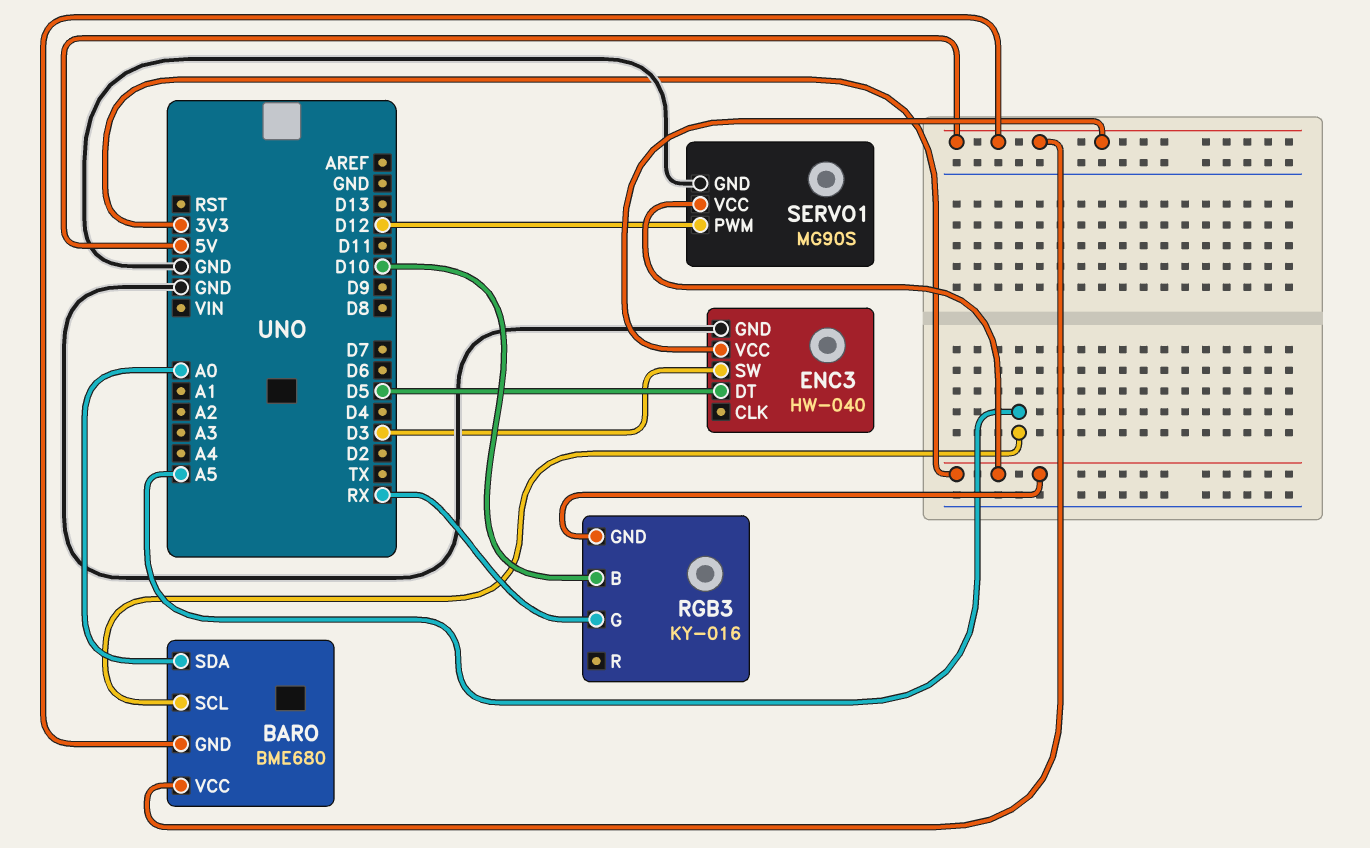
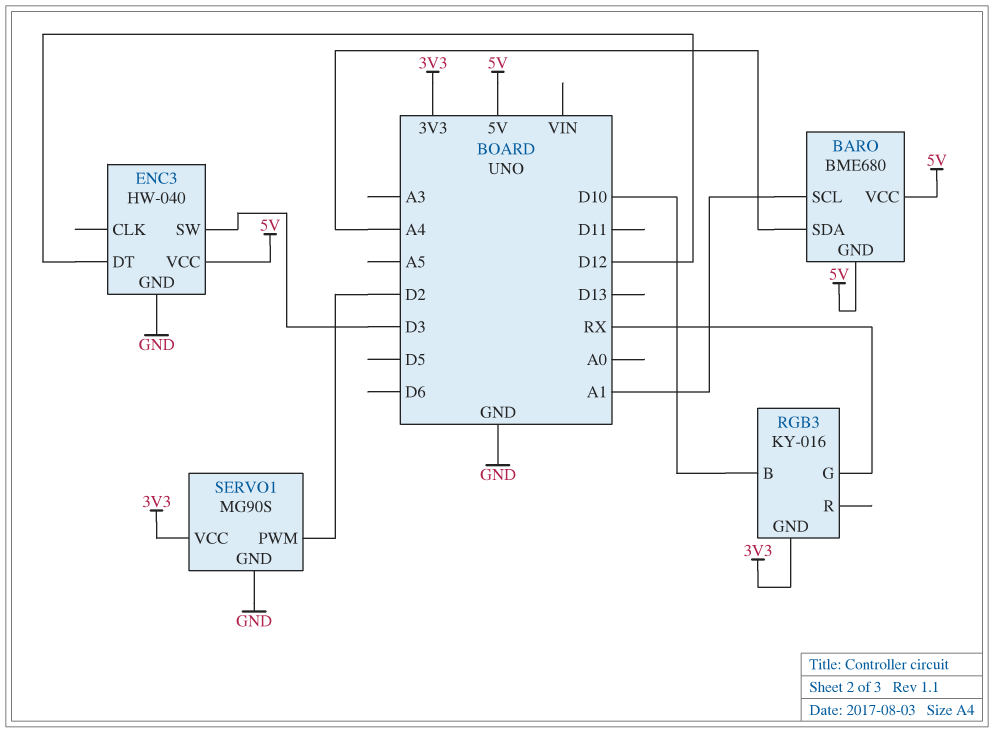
BARO pin SCL: A5 -> A1
BARO pin SDA: A0 -> A4
ENC3 pin DT: D5 -> D12
SERVO1 pin PWM: D12 -> D2

